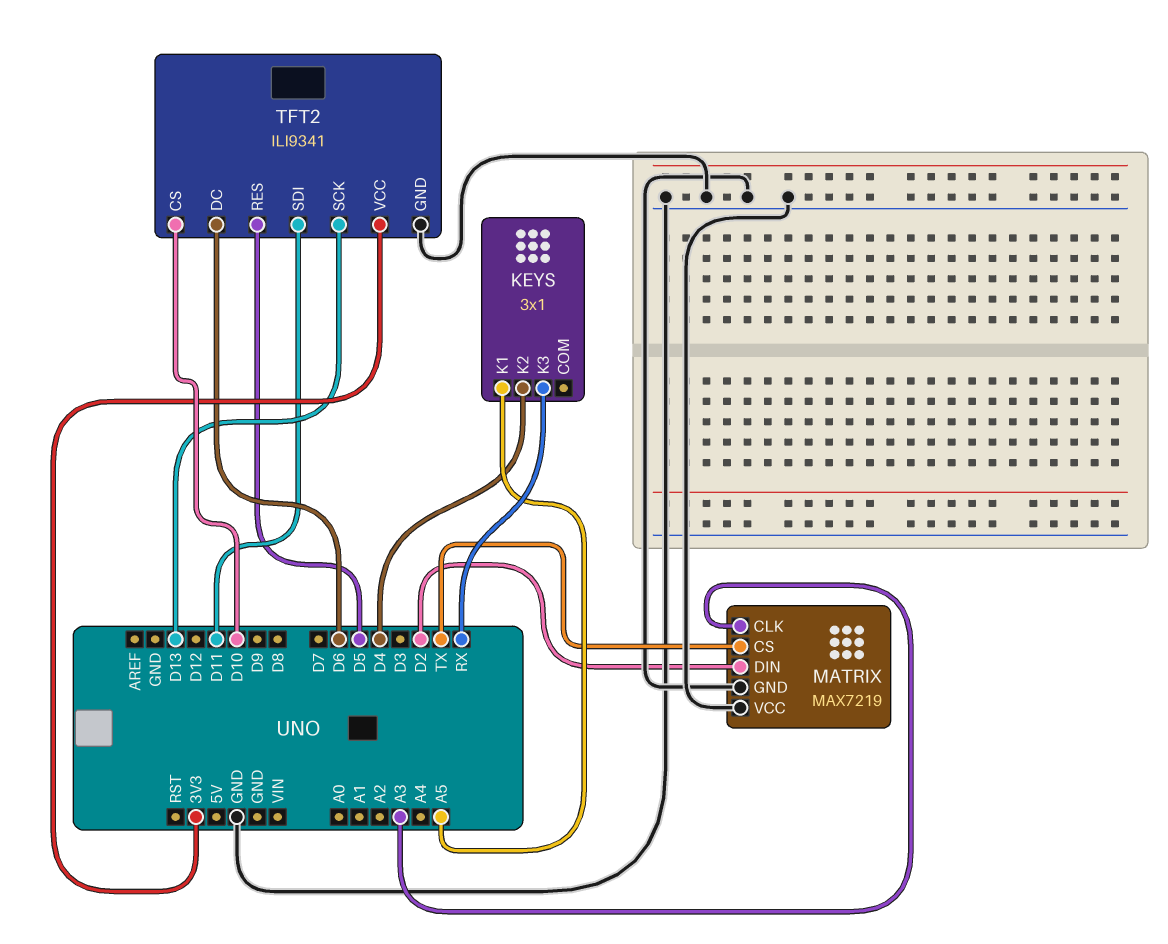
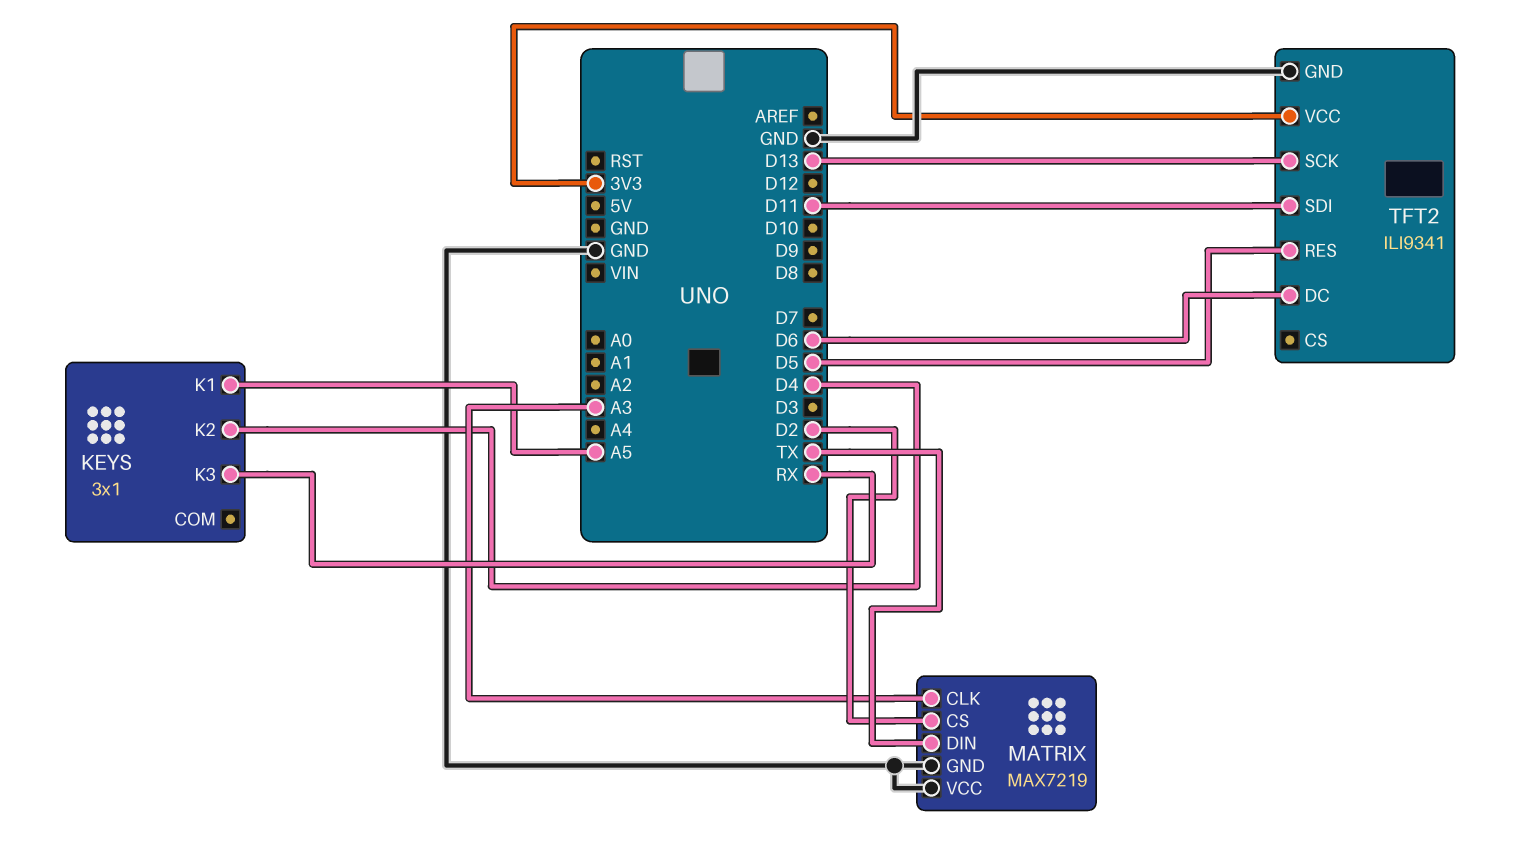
MATRIX pin CS: TX -> D2
MATRIX pin DIN: D2 -> TX
TFT2 pin CS: D10 -> none

